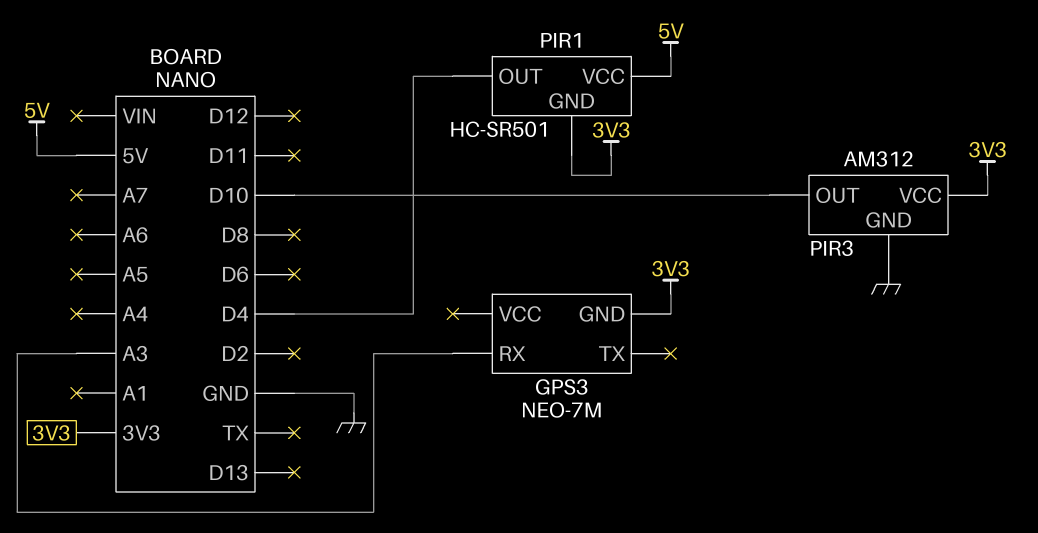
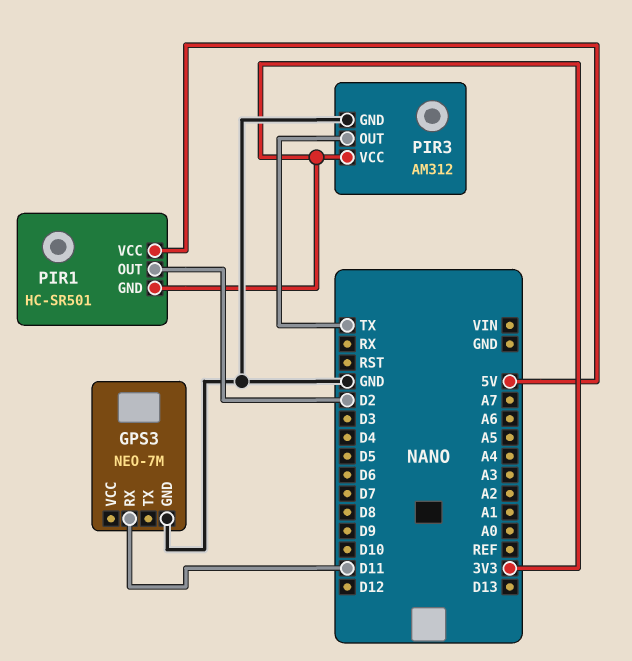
GPS3 pin GND: 3V3 -> GND
GPS3 pin RX: A3 -> D11
PIR1 pin OUT: D4 -> D2
PIR3 pin OUT: D10 -> TX

